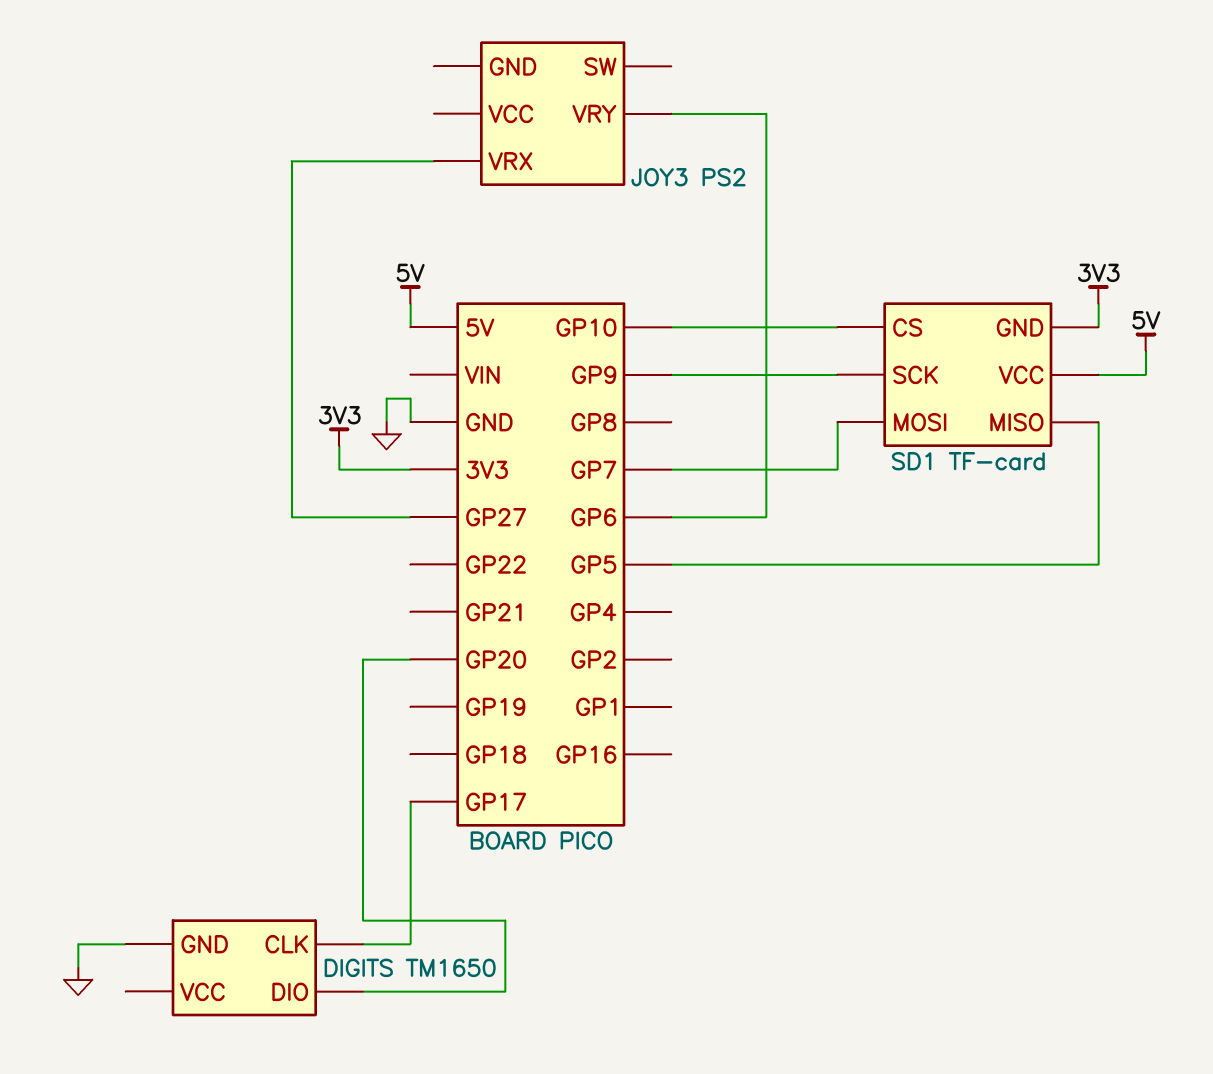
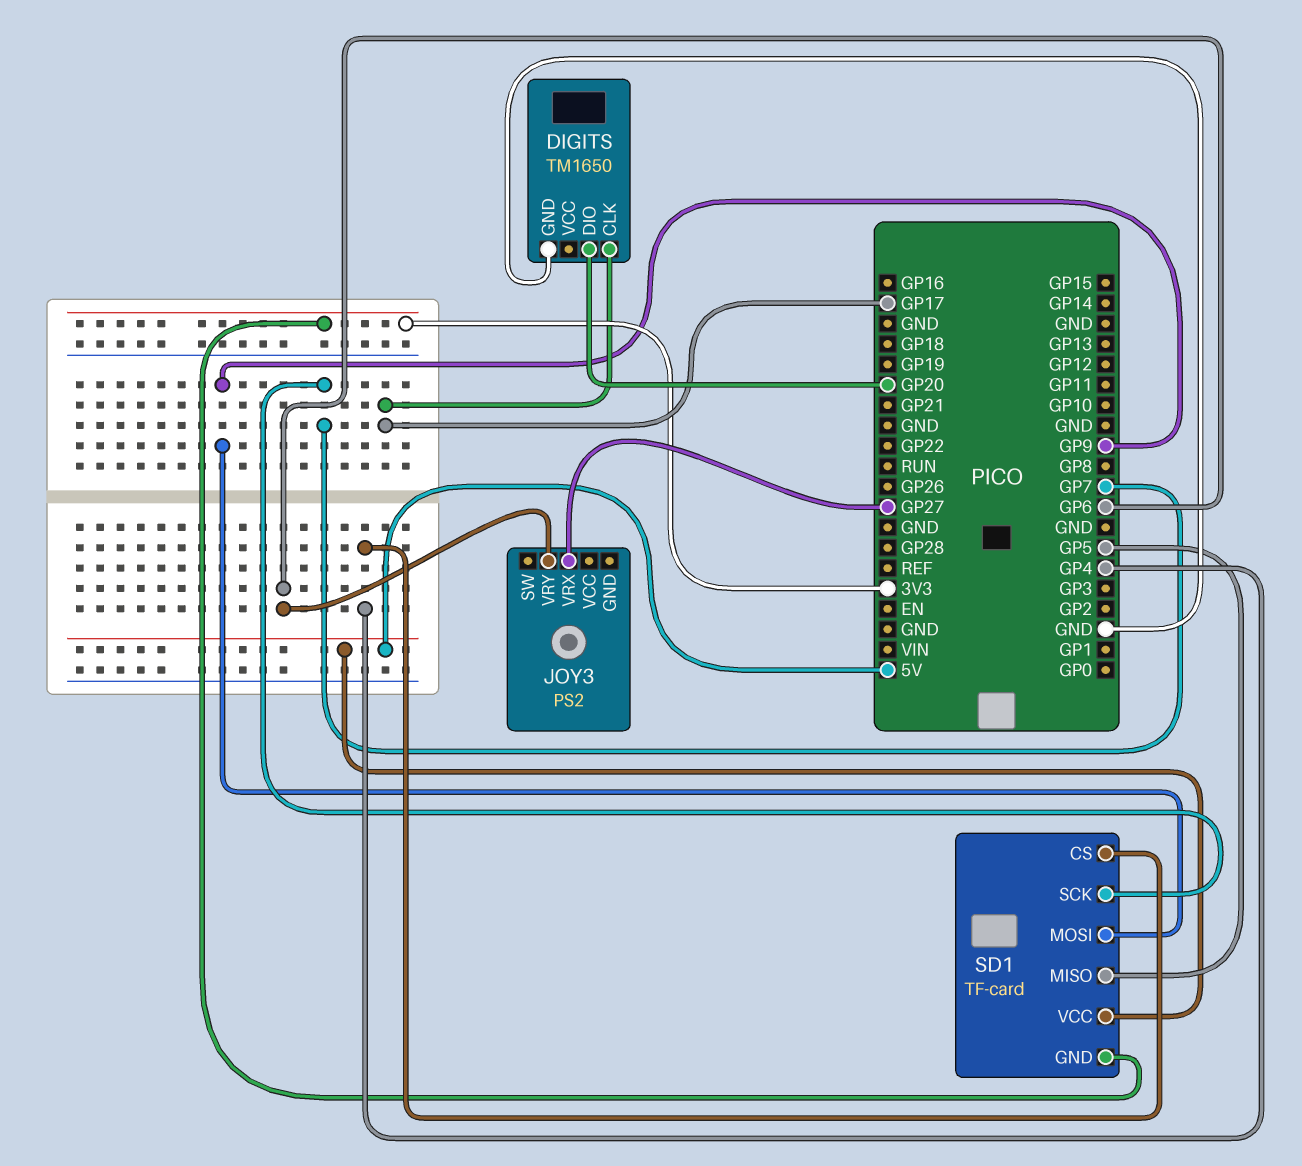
SD1 pin CS: GP10 -> GP4
SD1 pin MOSI: GP7 -> GP9
SD1 pin SCK: GP9 -> GP7

